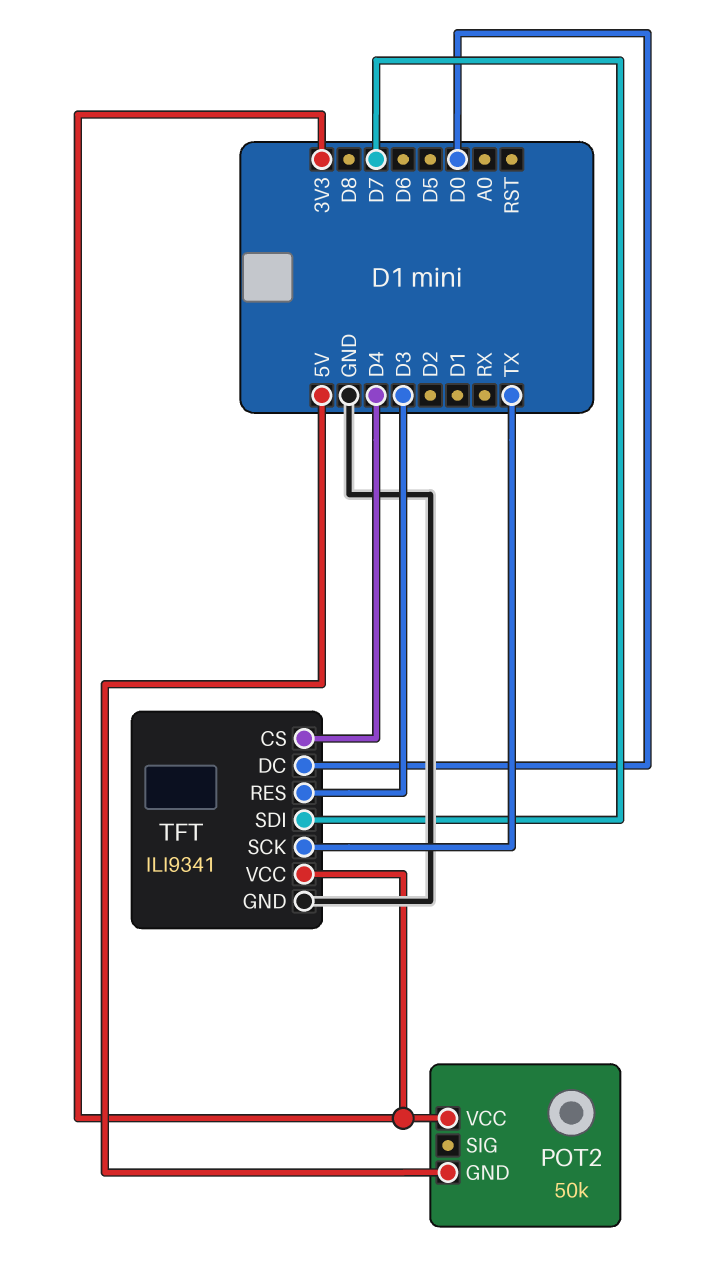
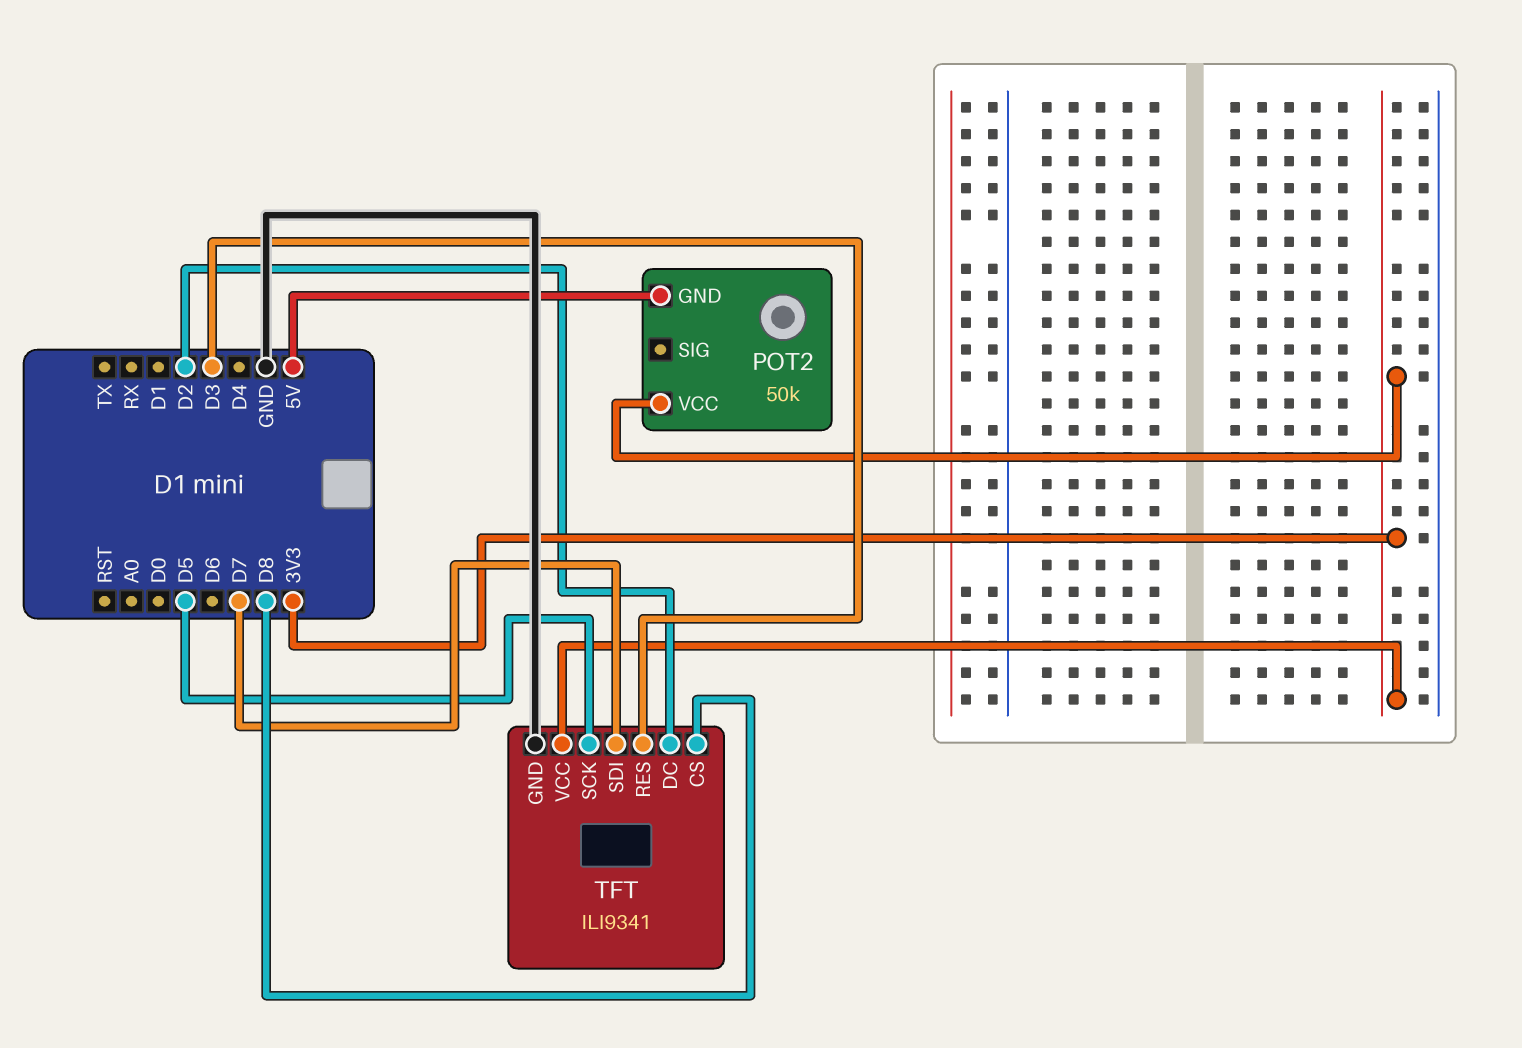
TFT pin CS: D4 -> D8
TFT pin DC: D0 -> D2
TFT pin SCK: TX -> D5

